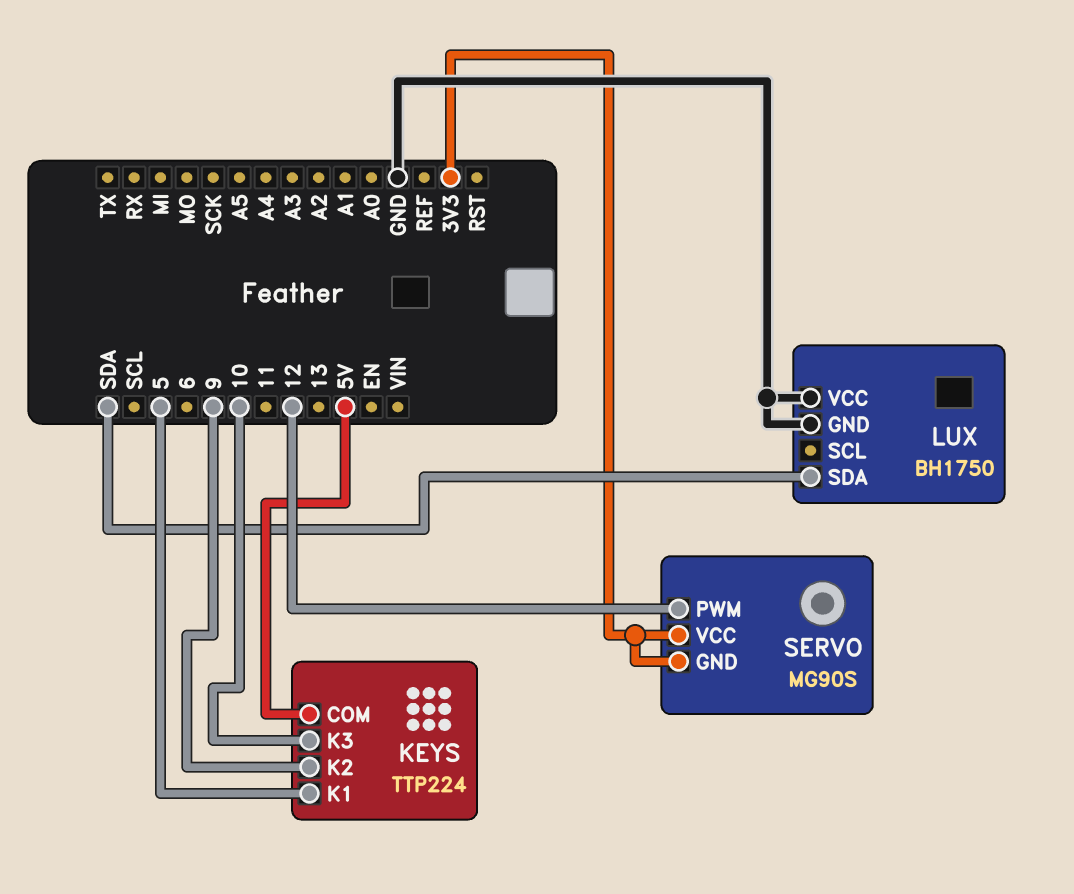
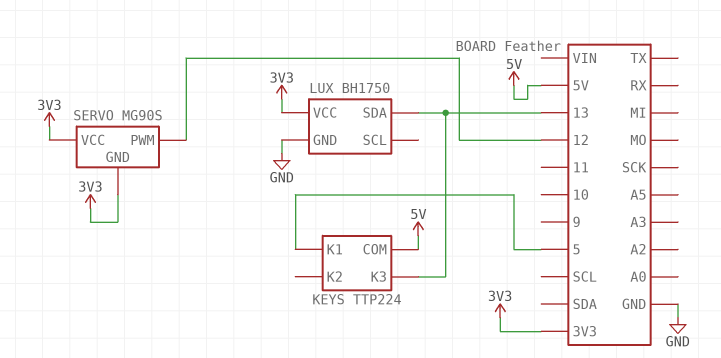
KEYS pin K2: 9 -> none
KEYS pin K3: 10 -> 13
LUX pin SDA: SDA -> 13
LUX pin VCC: GND -> 3V3

